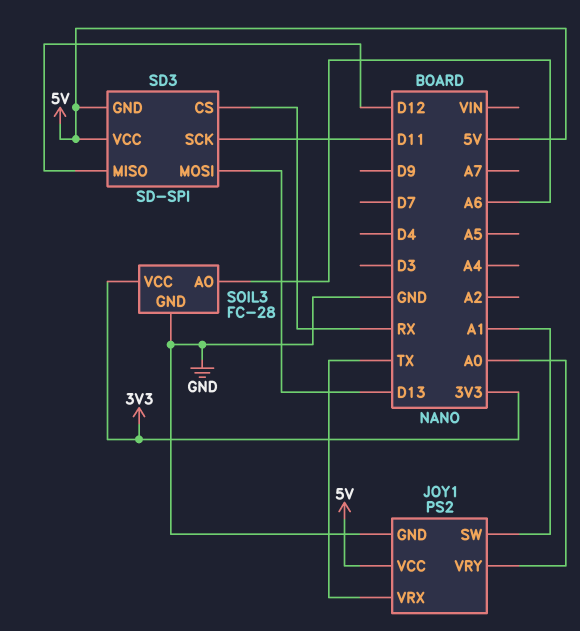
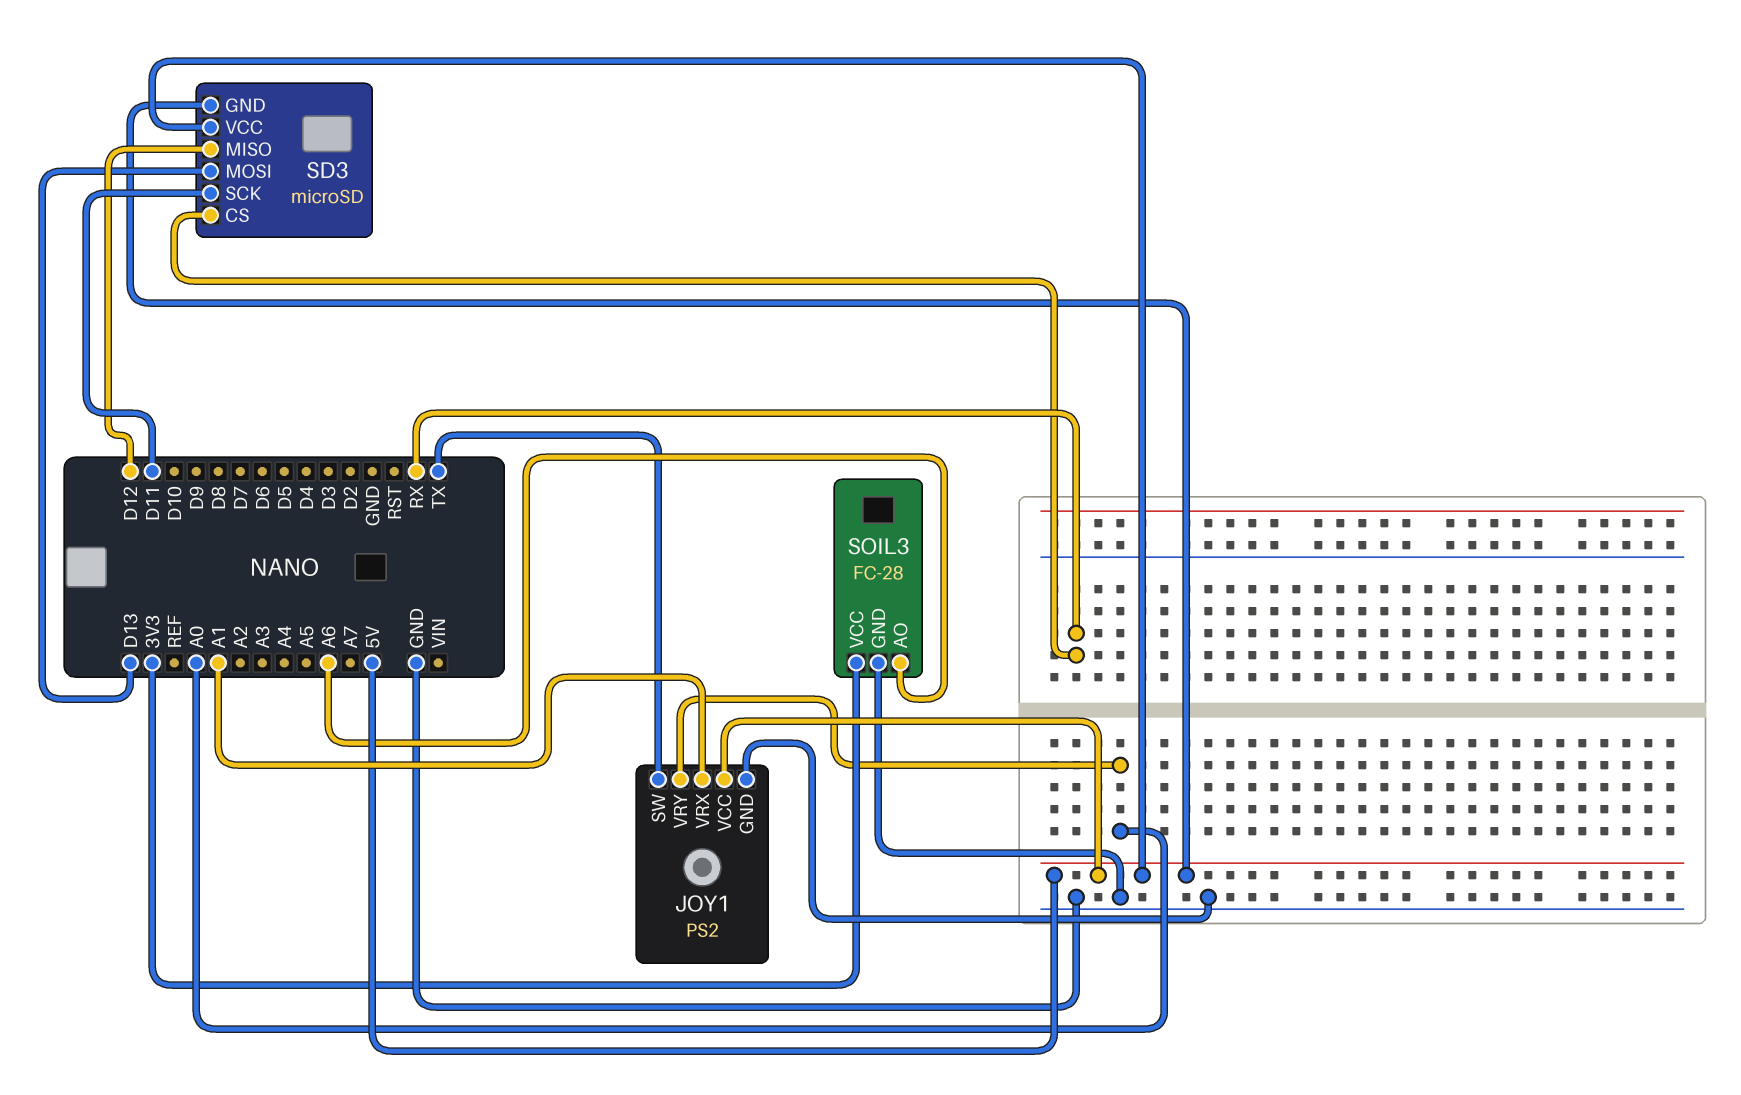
JOY1 pin SW: A1 -> TX
JOY1 pin VRX: TX -> A1
SD3: SD-SPI -> microSD

